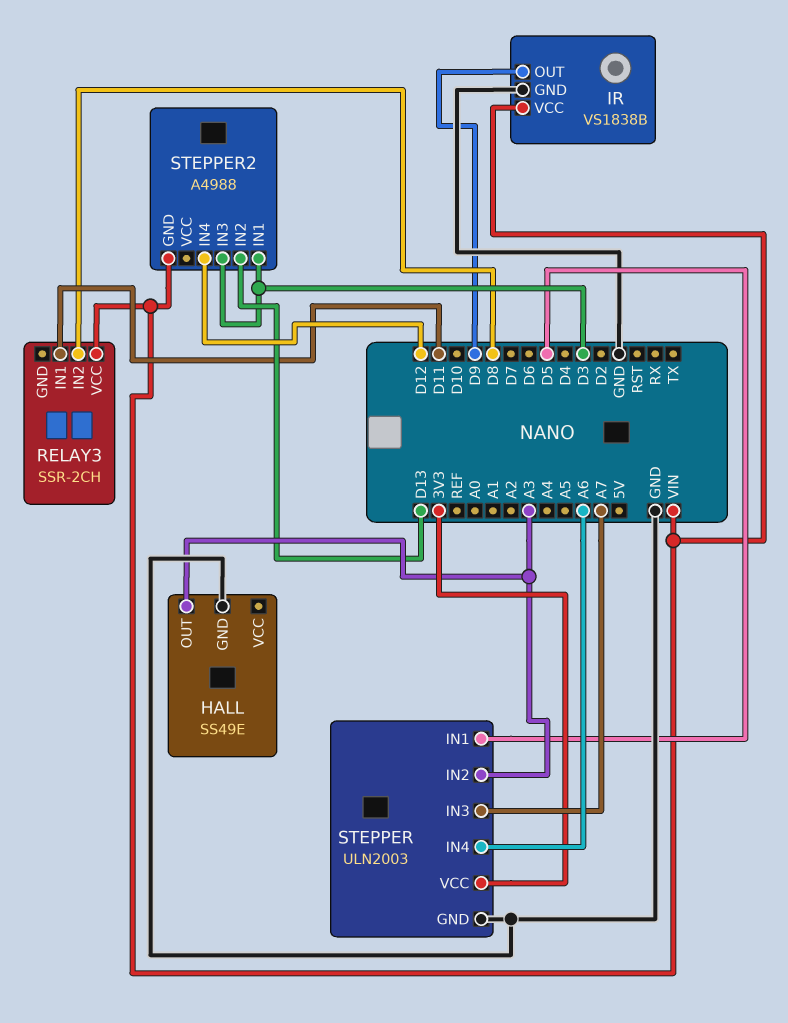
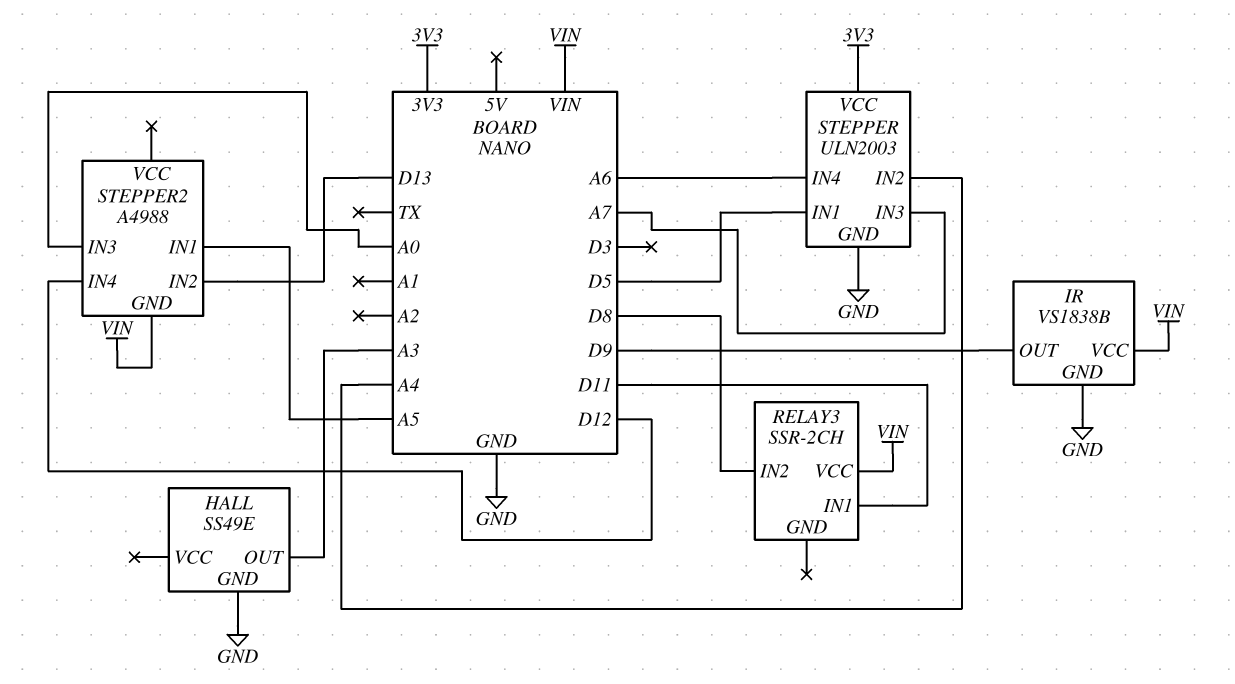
STEPPER pin IN2: A3 -> A4
STEPPER2 pin IN1: D3 -> A5
STEPPER2 pin IN3: D3 -> A0

